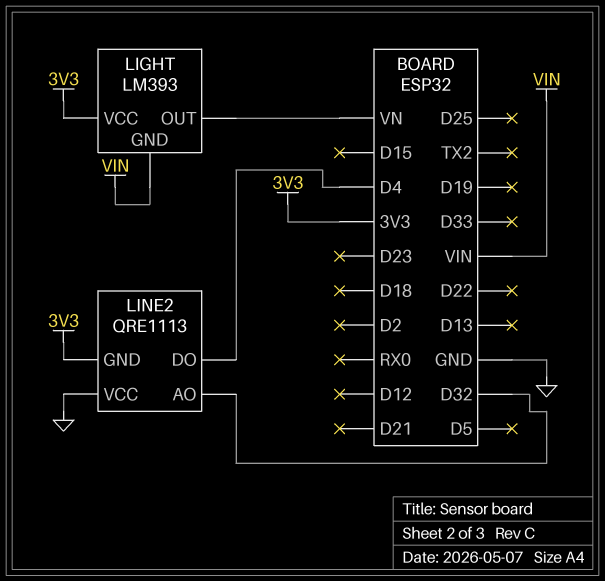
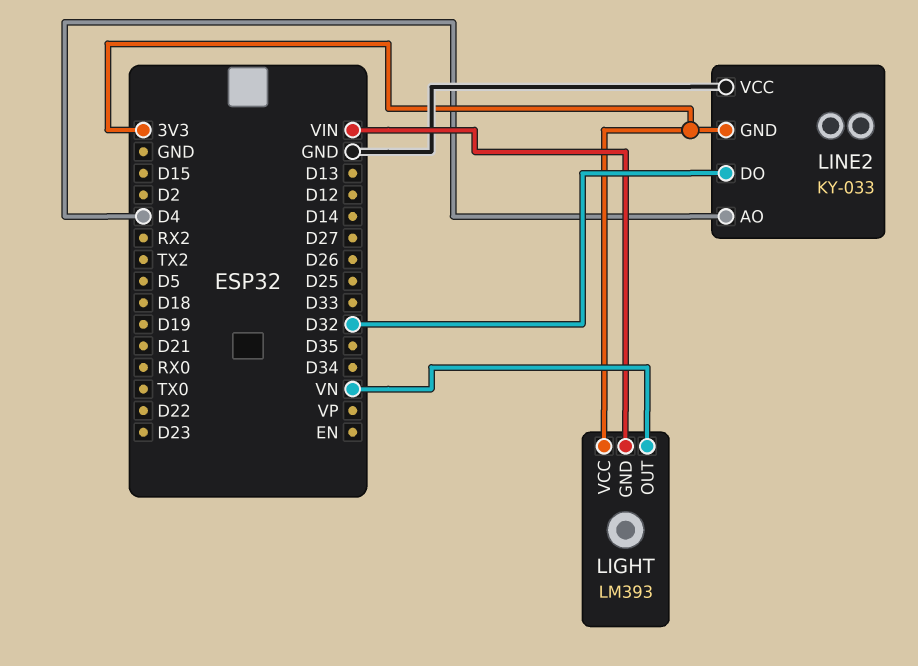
LINE2: QRE1113 -> KY-033
LINE2 pin AO: D32 -> D4
LINE2 pin DO: D4 -> D32

